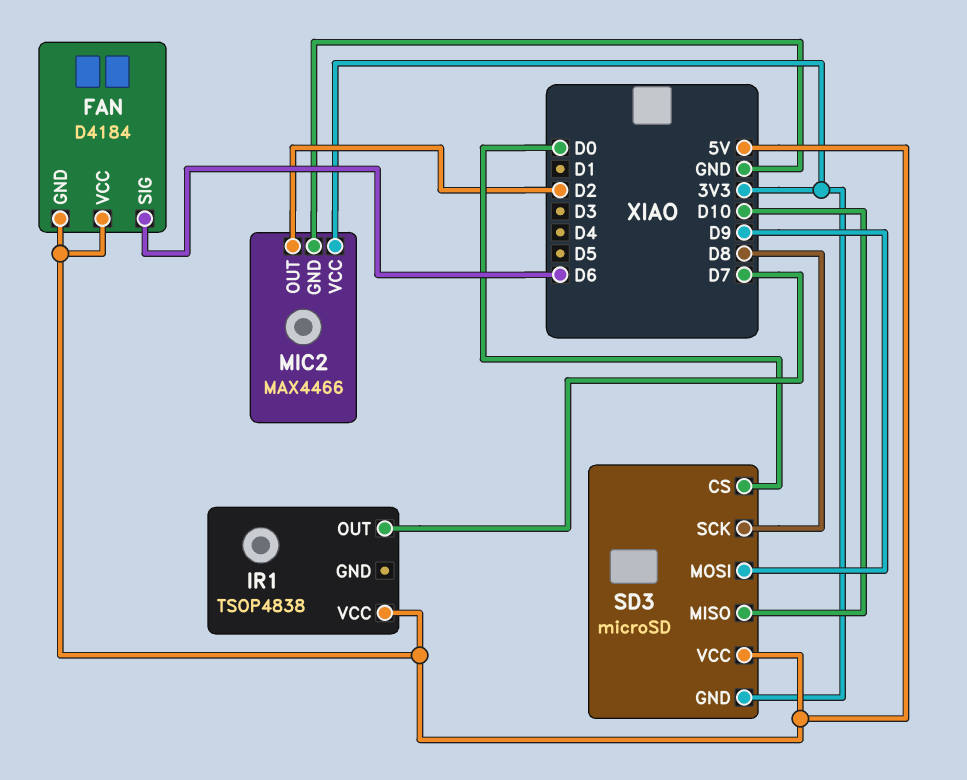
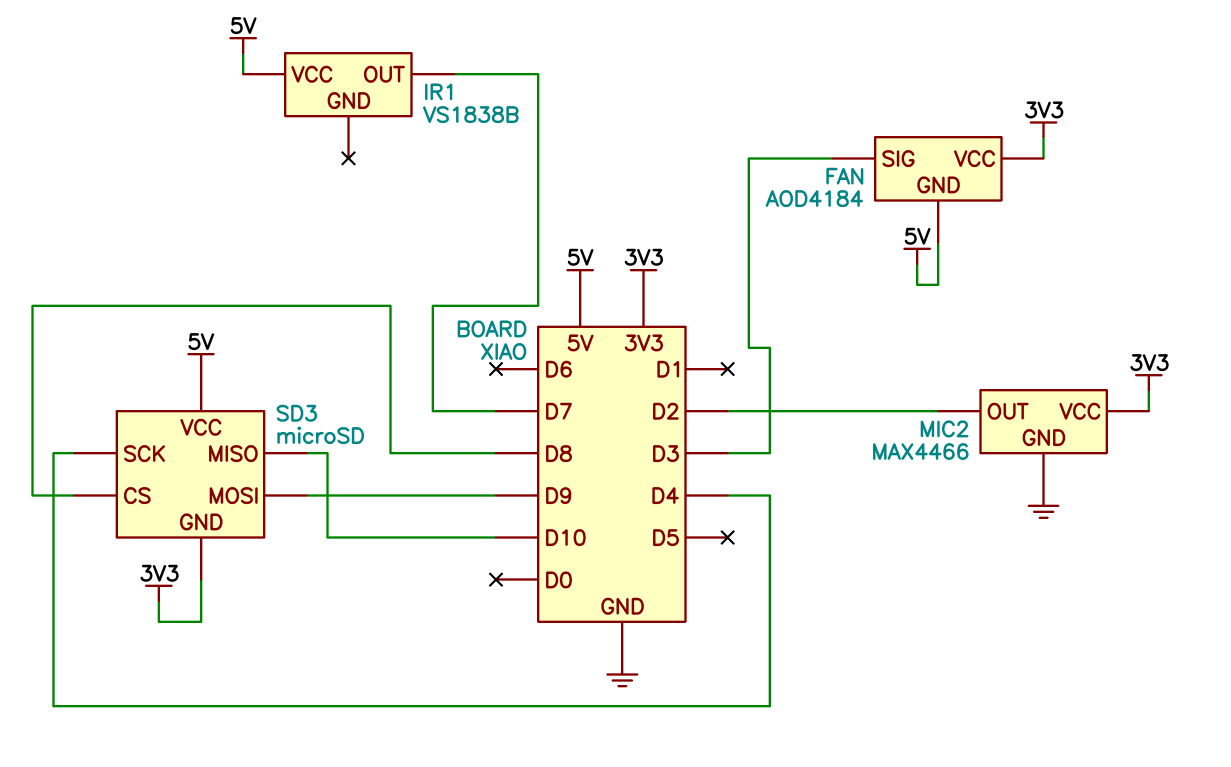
FAN: D4184 -> AOD4184
FAN pin SIG: D6 -> D3
FAN pin VCC: 5V -> 3V3
IR1: TSOP4838 -> VS1838B
SD3 pin CS: D0 -> D8
SD3 pin SCK: D8 -> D4

